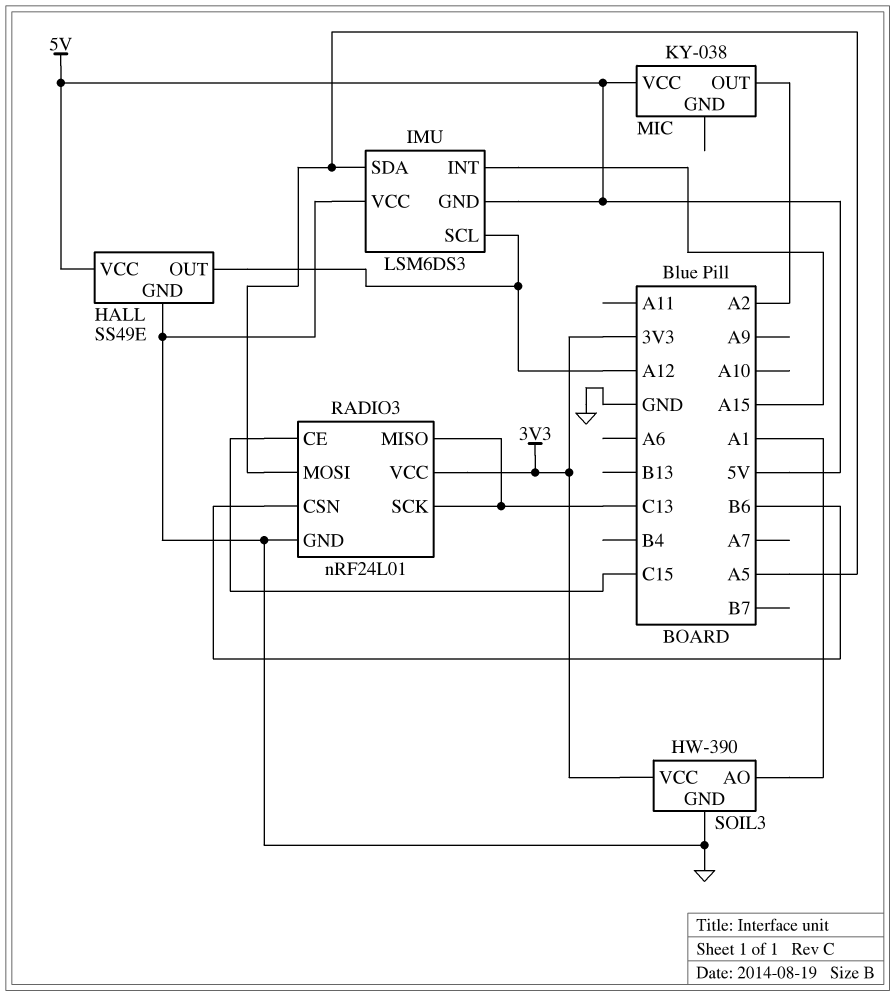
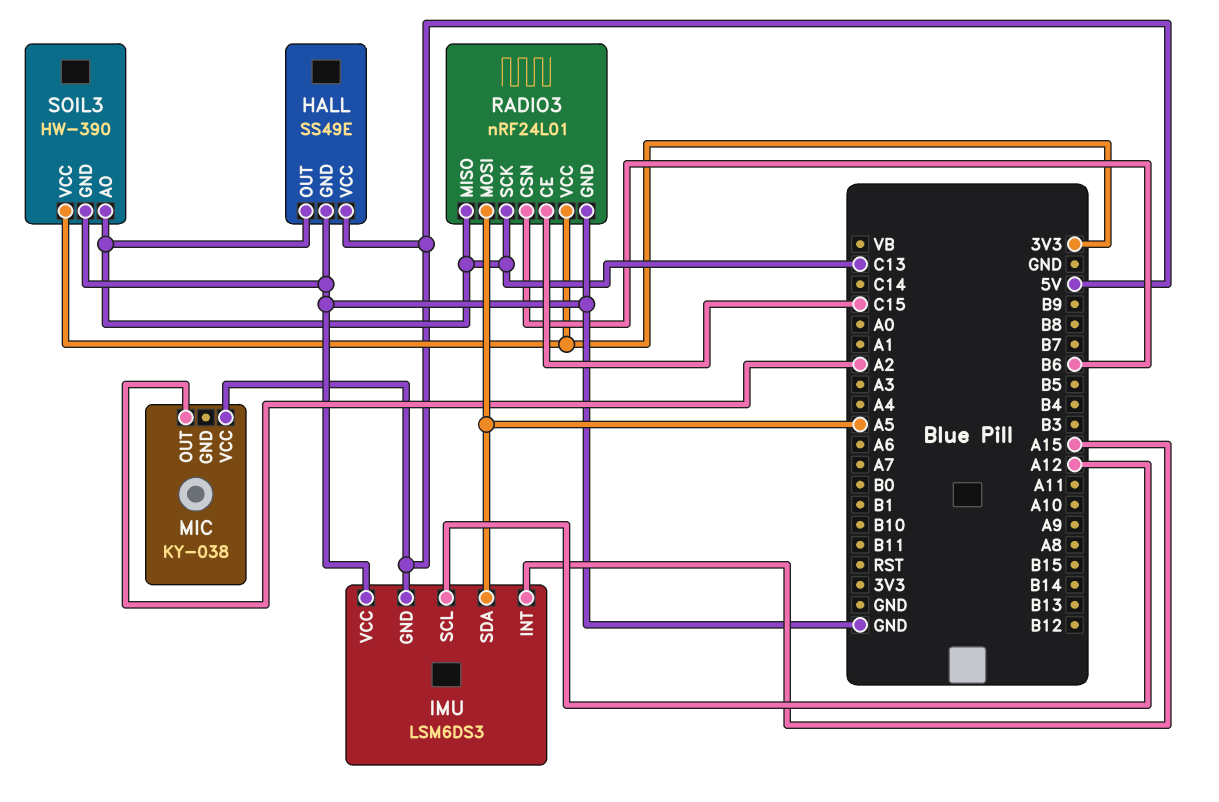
HALL pin OUT: A12 -> C13
SOIL3 pin AO: A1 -> C13

